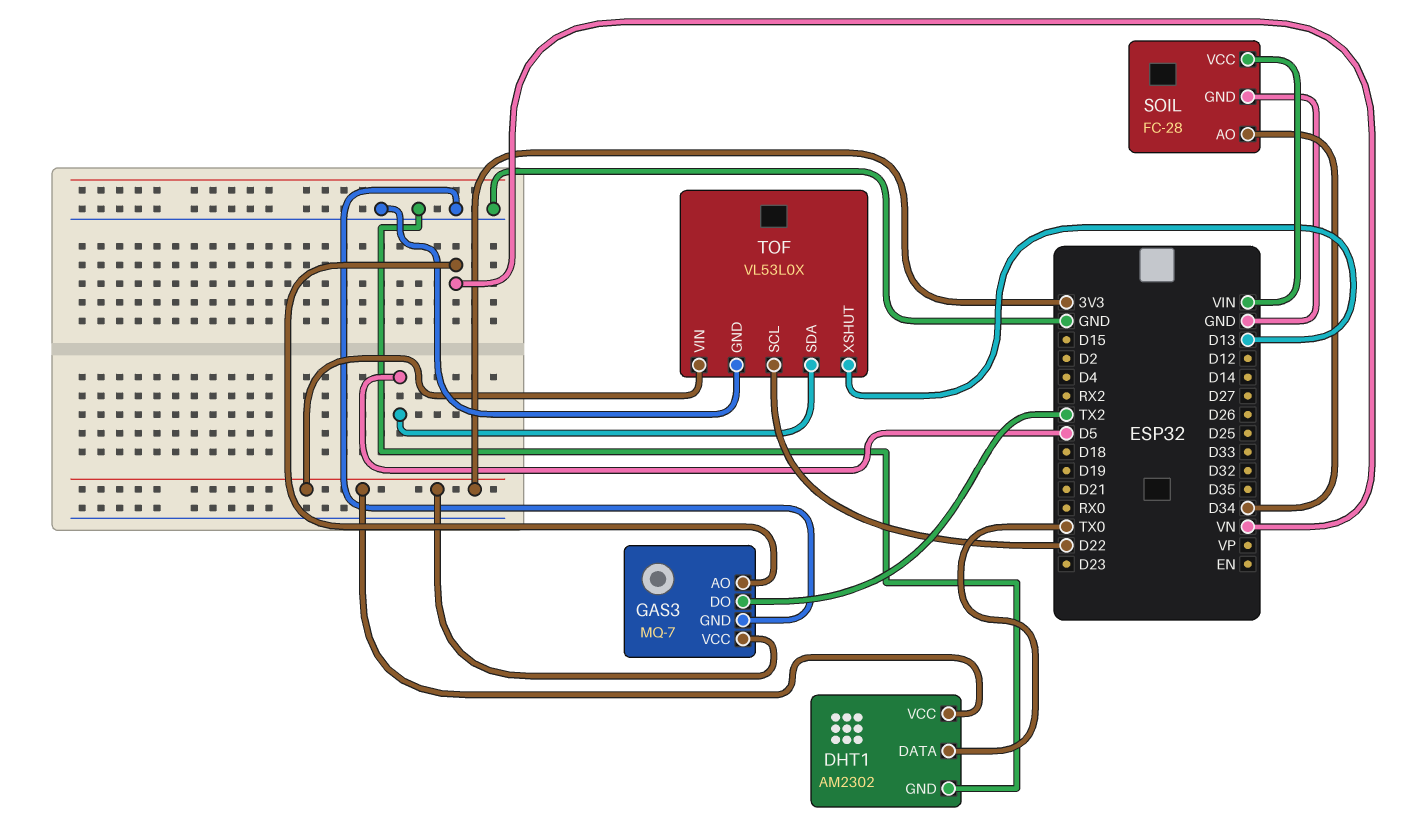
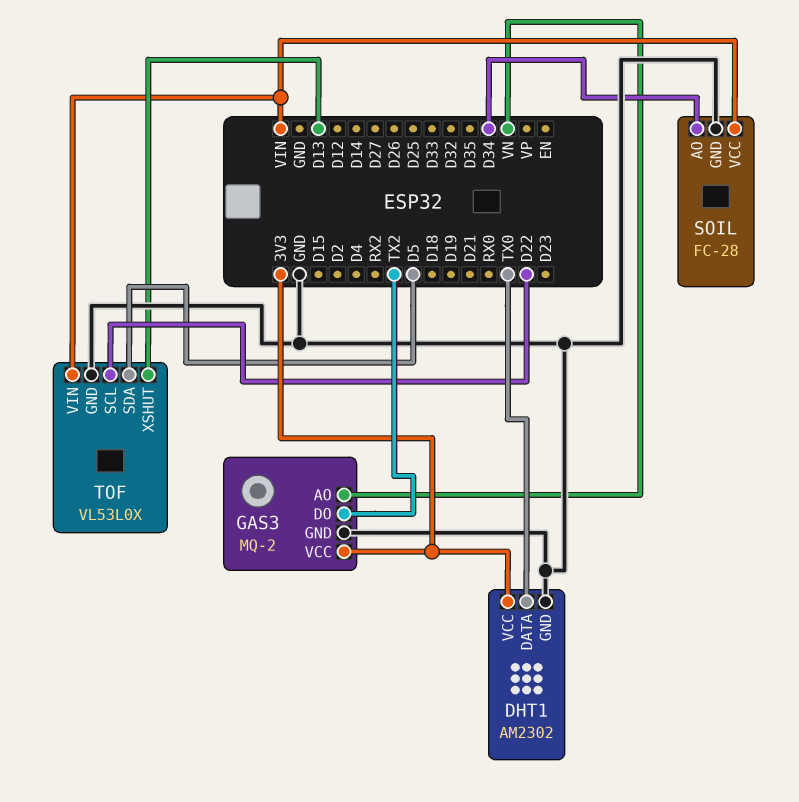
GAS3: MQ-7 -> MQ-2
TOF pin VIN: 3V3 -> VIN

